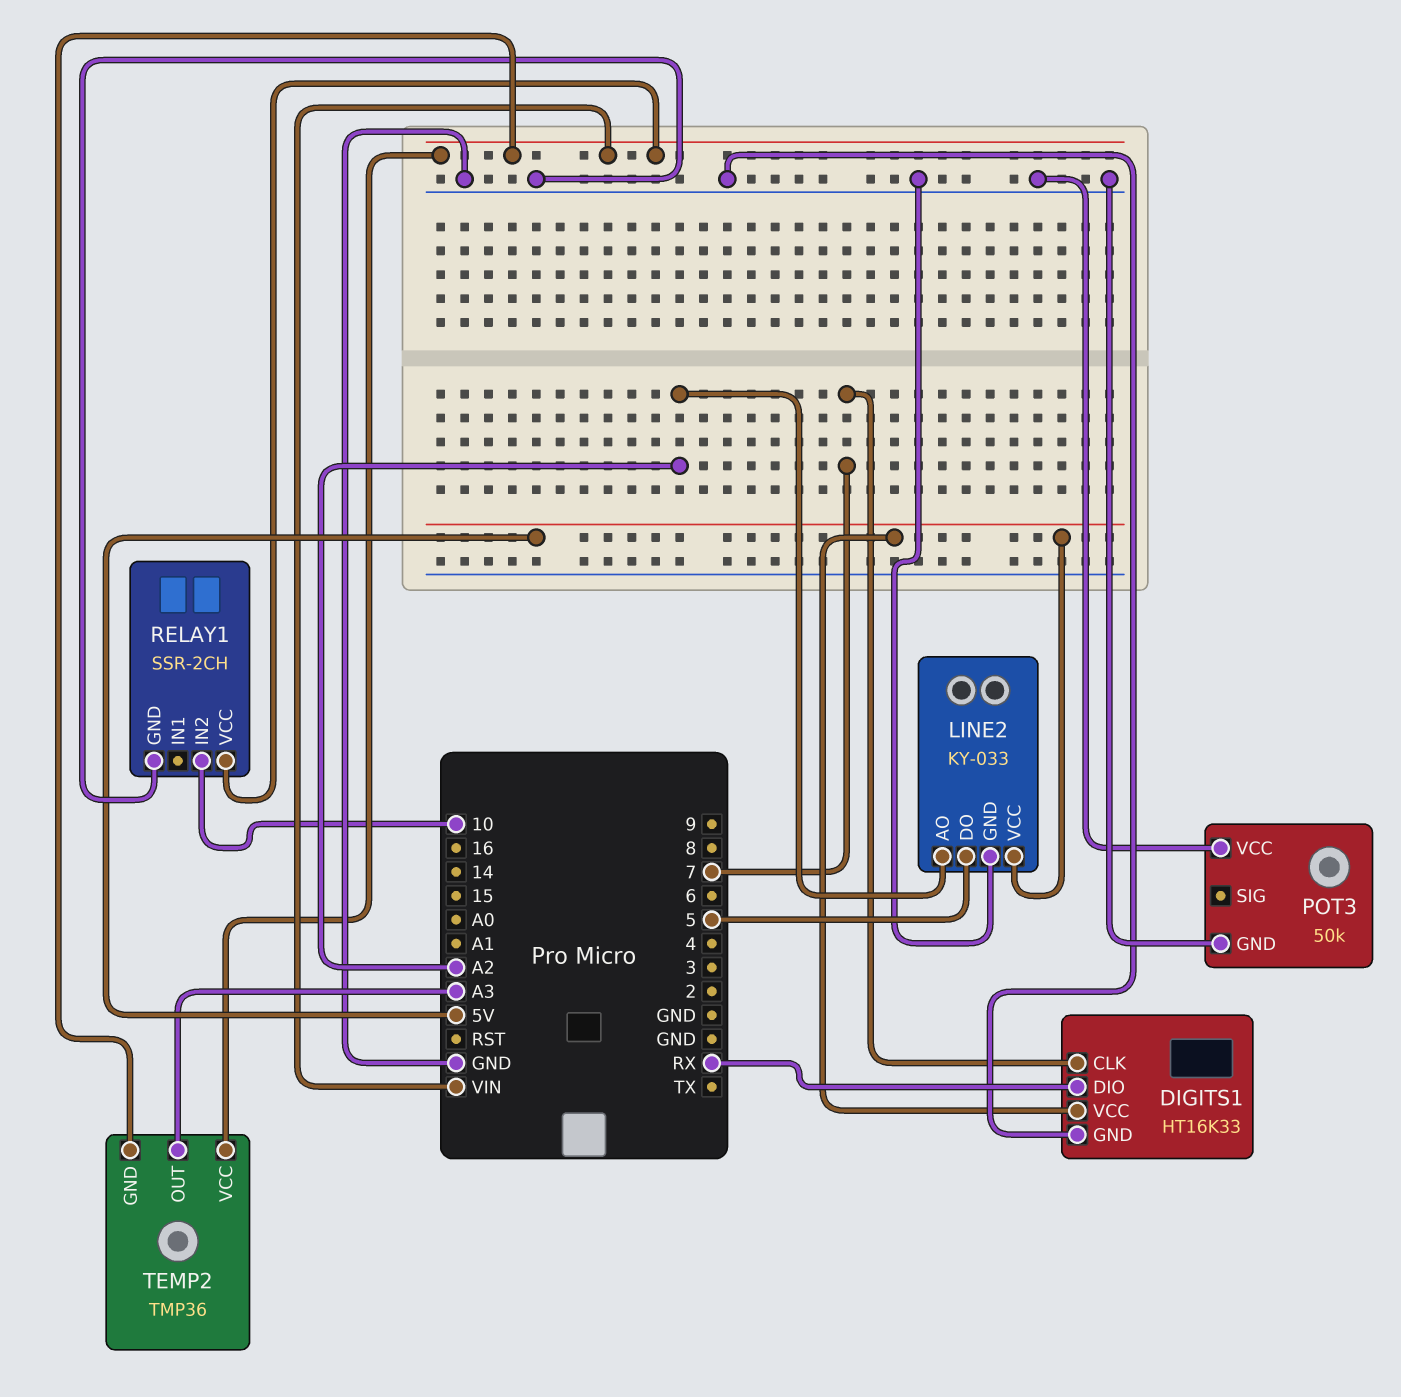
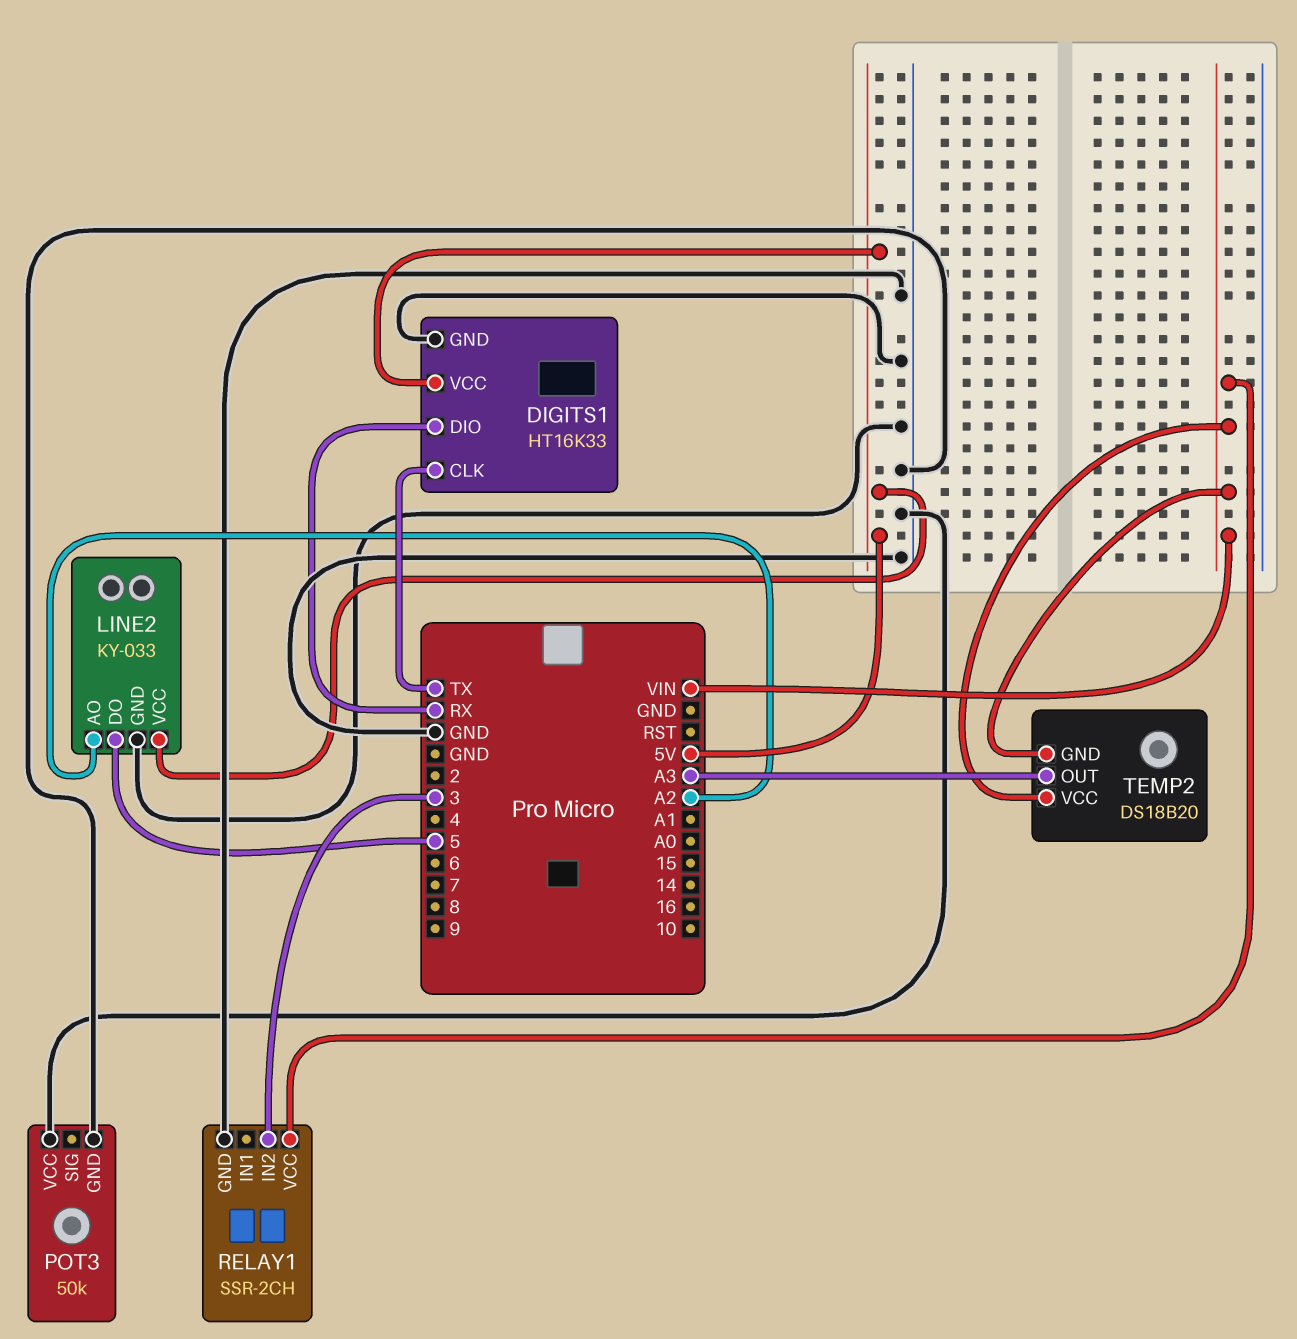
DIGITS1 pin CLK: 7 -> TX
RELAY1 pin IN2: 10 -> 3
TEMP2: TMP36 -> DS18B20

